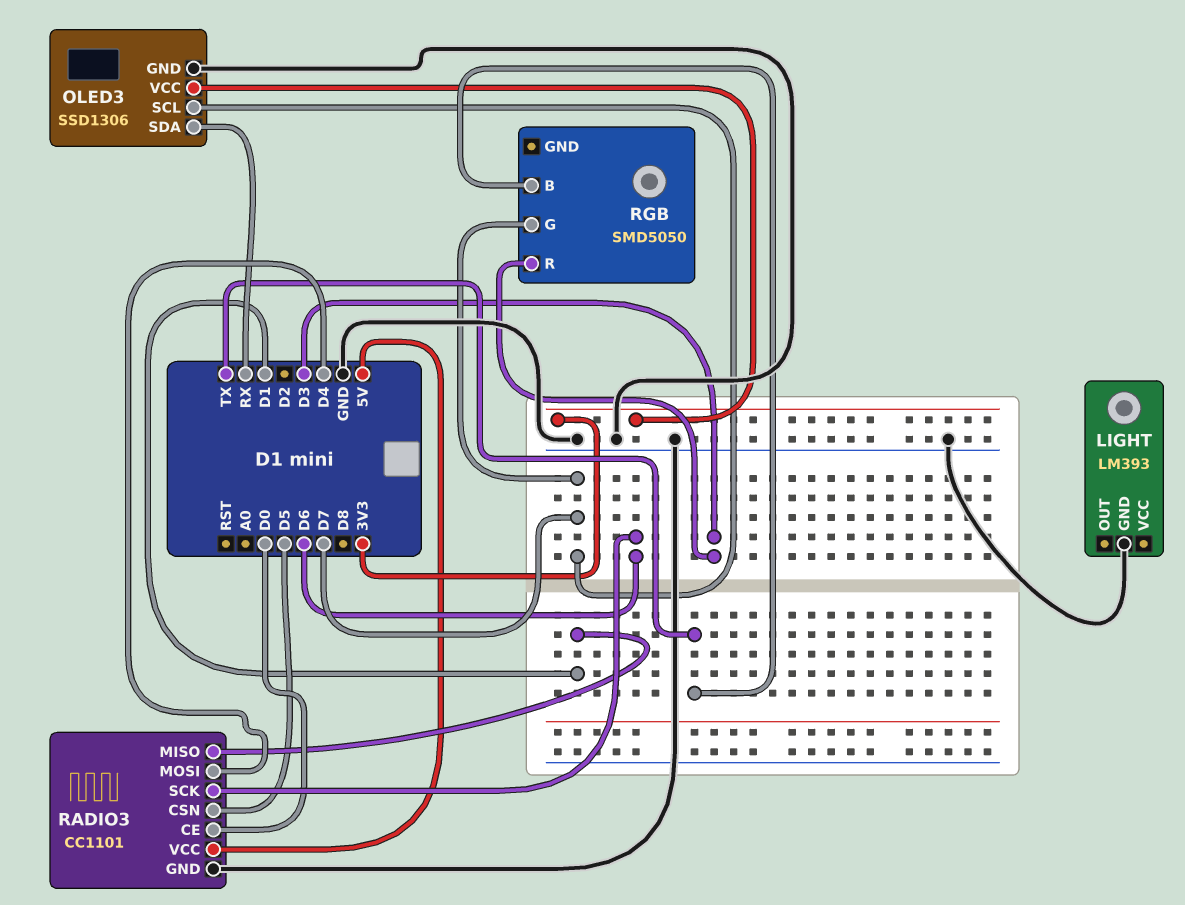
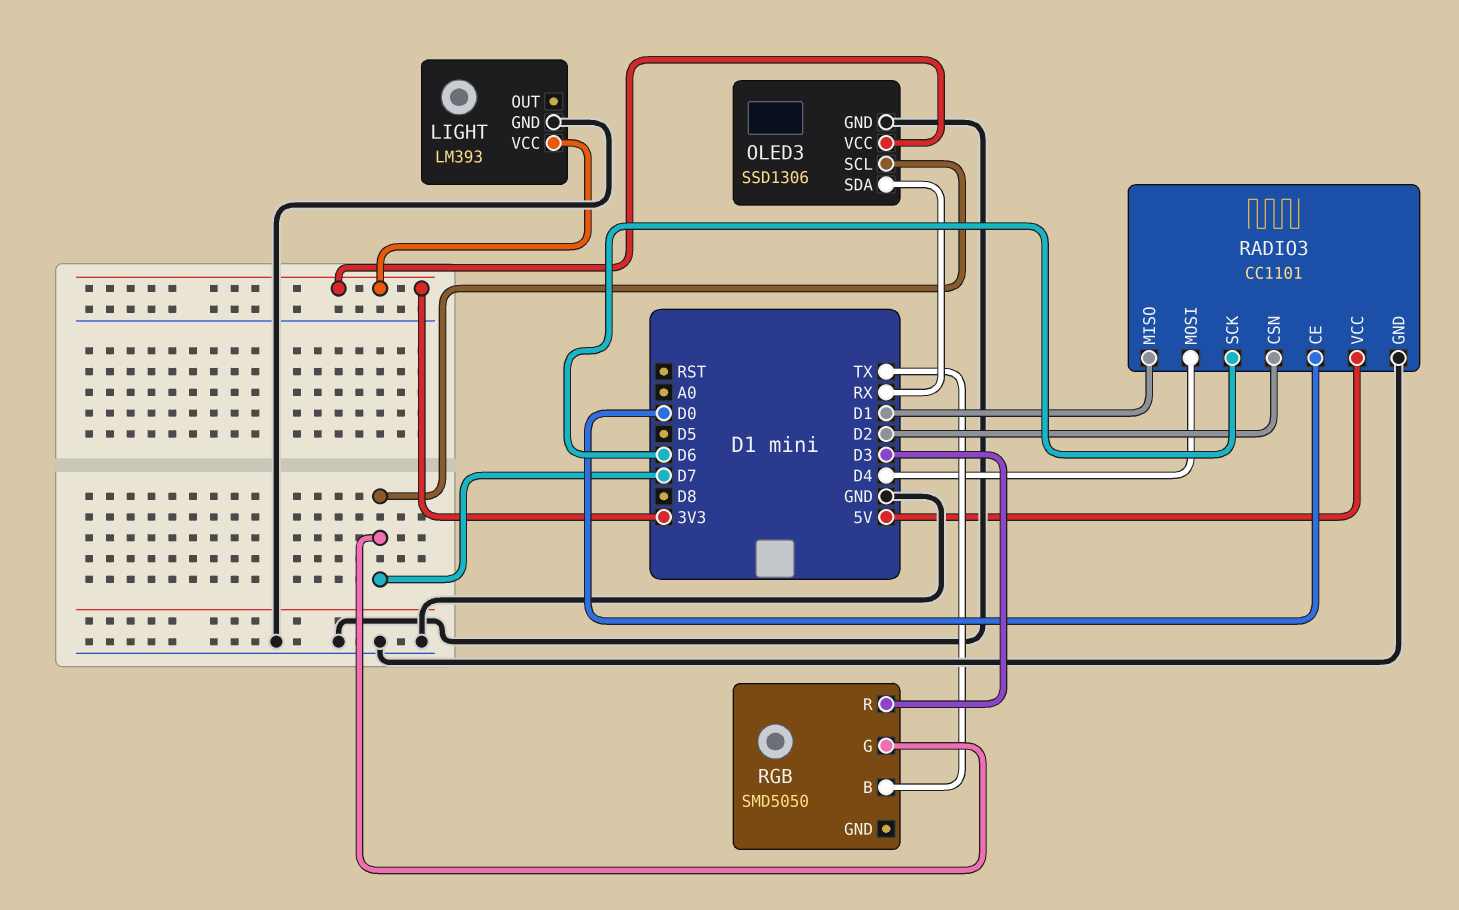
LIGHT pin VCC: none -> 3V3
RADIO3 pin CSN: D5 -> D2

